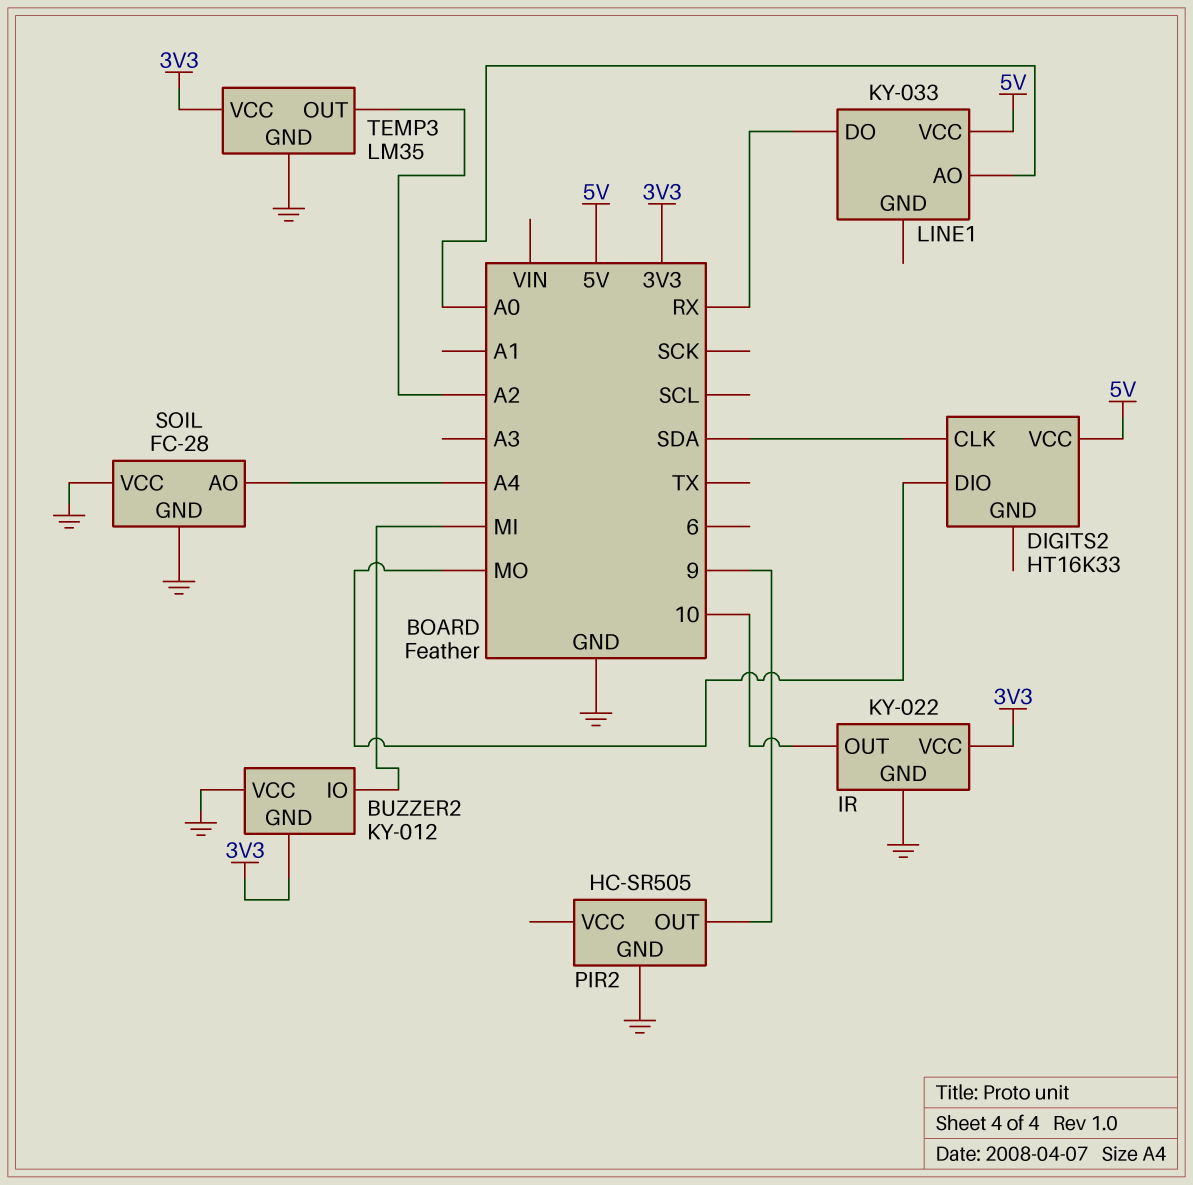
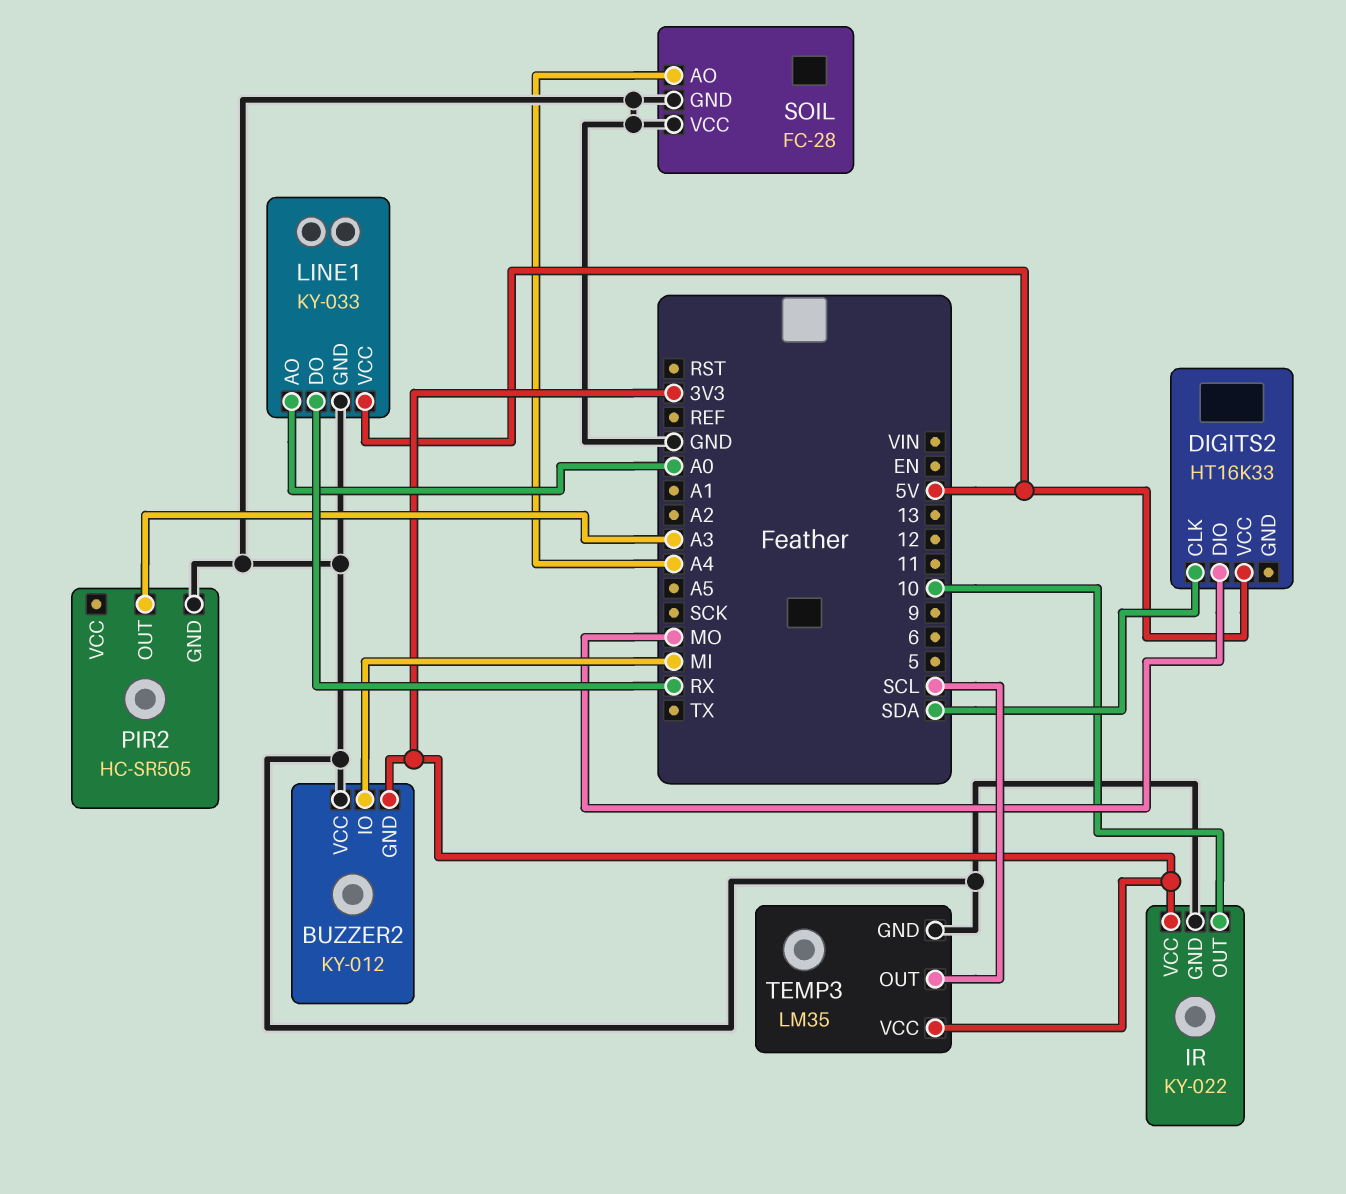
LINE1 pin GND: none -> GND
PIR2 pin OUT: 9 -> A3
TEMP3 pin OUT: A2 -> SCL

